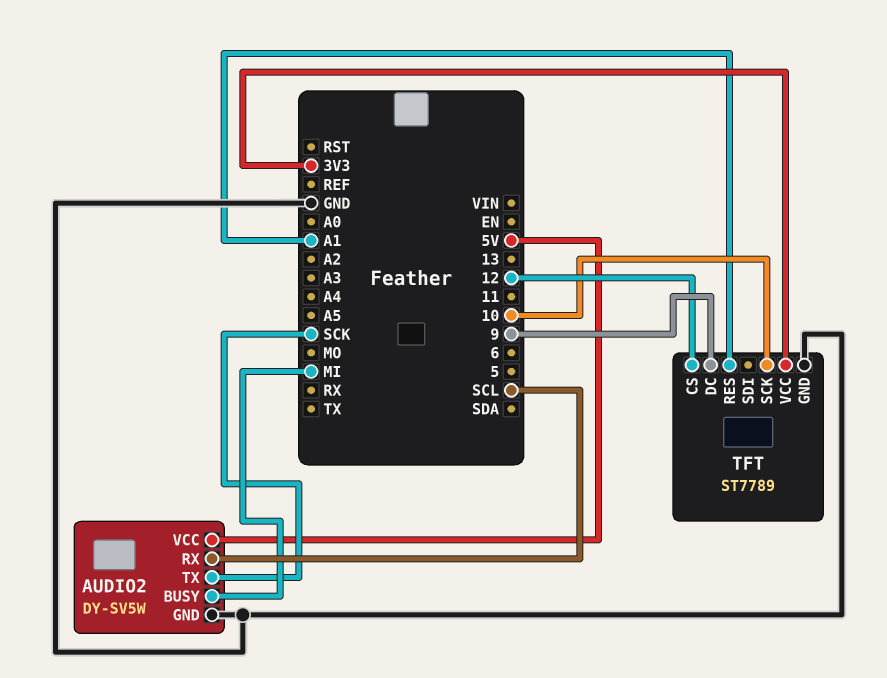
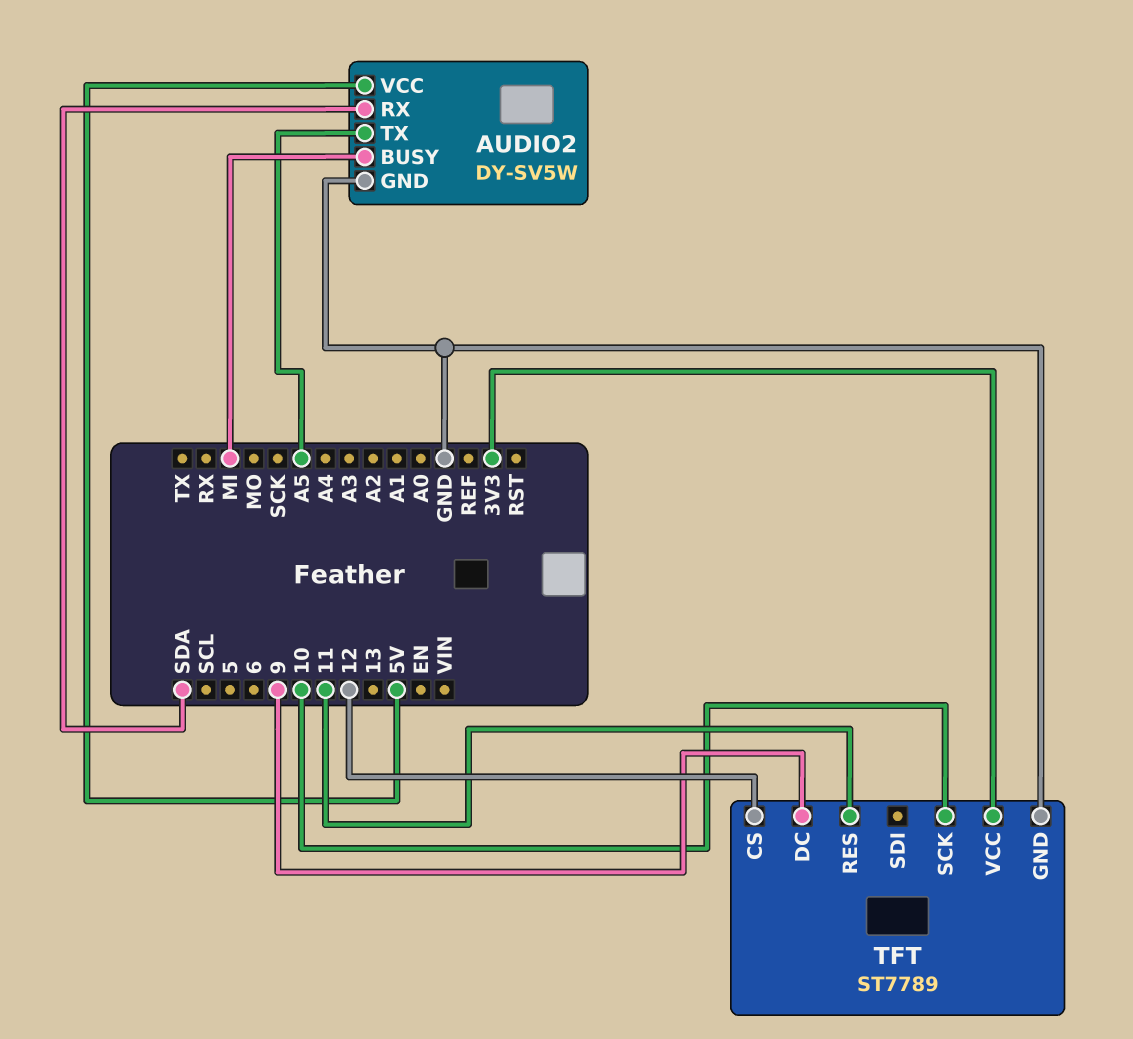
AUDIO2 pin RX: SCL -> SDA
AUDIO2 pin TX: SCK -> A5
TFT pin RES: A1 -> 11

